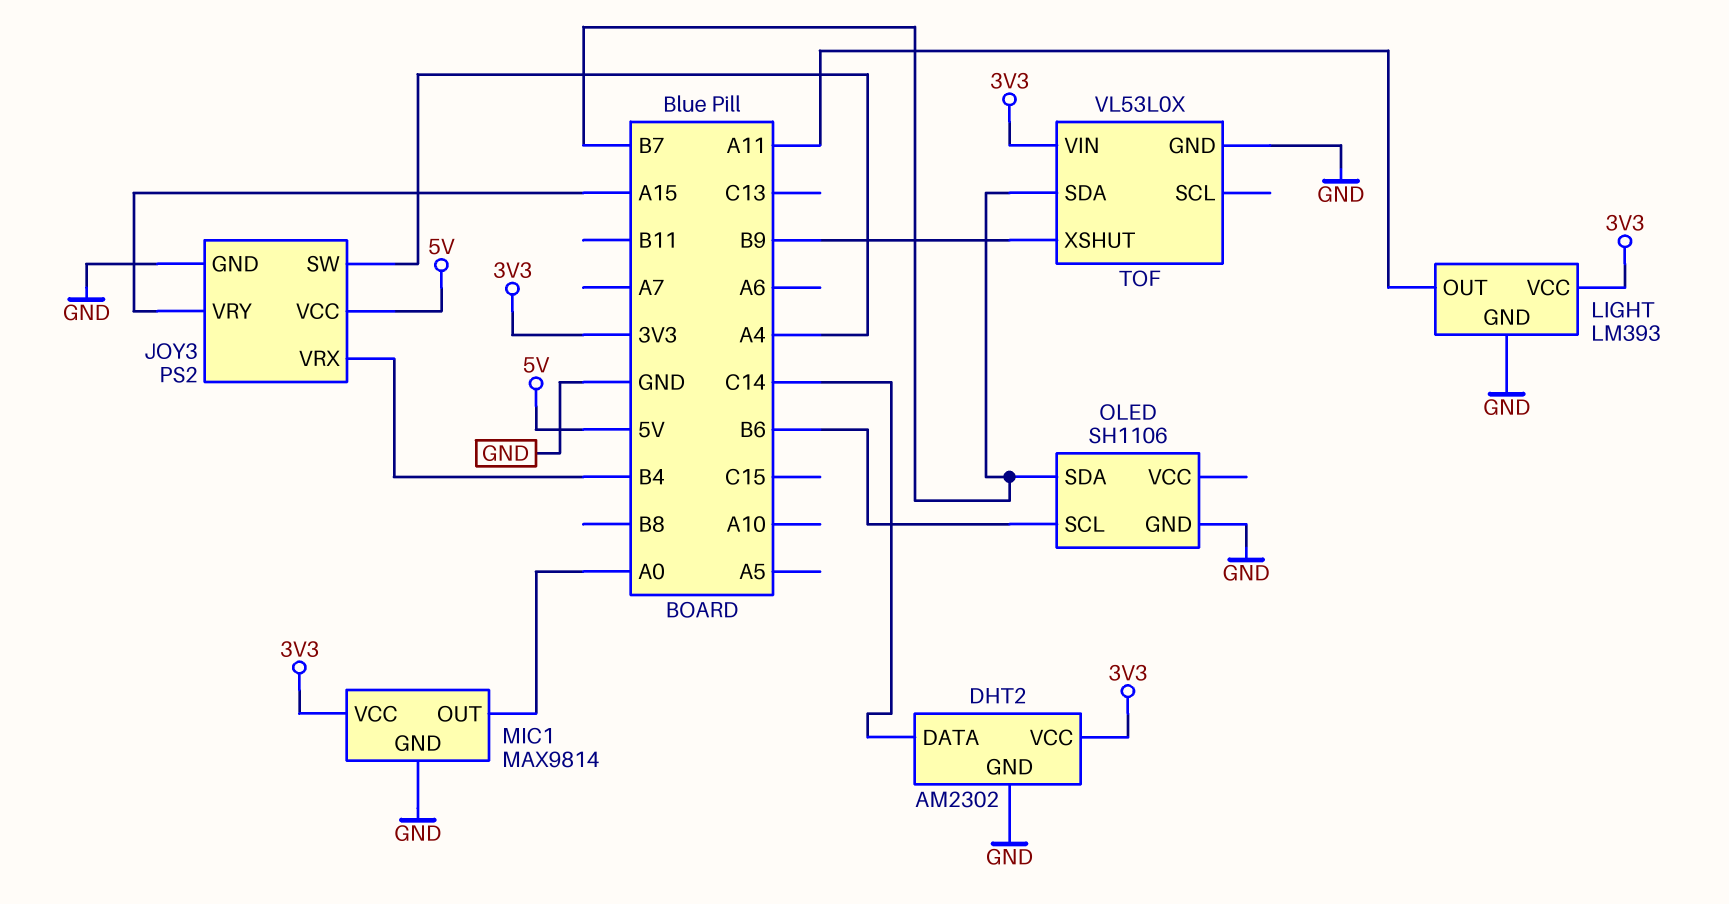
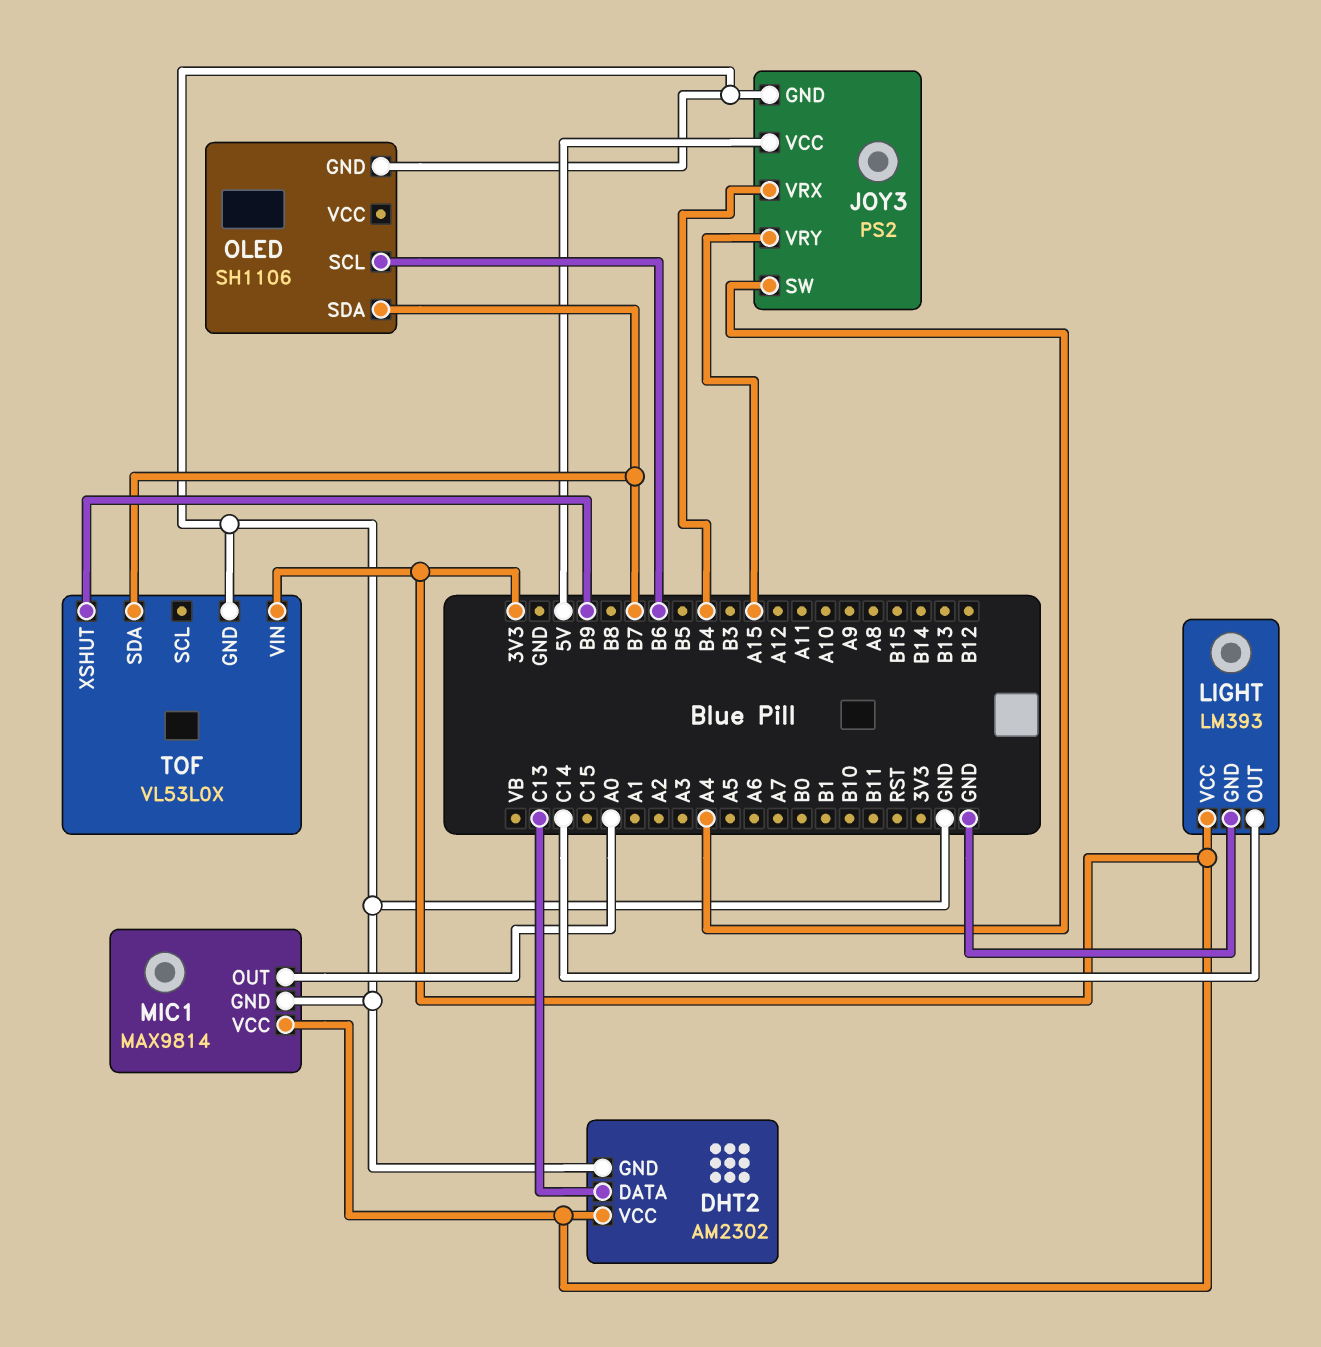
DHT2 pin DATA: C14 -> C13
LIGHT pin OUT: A11 -> C14

